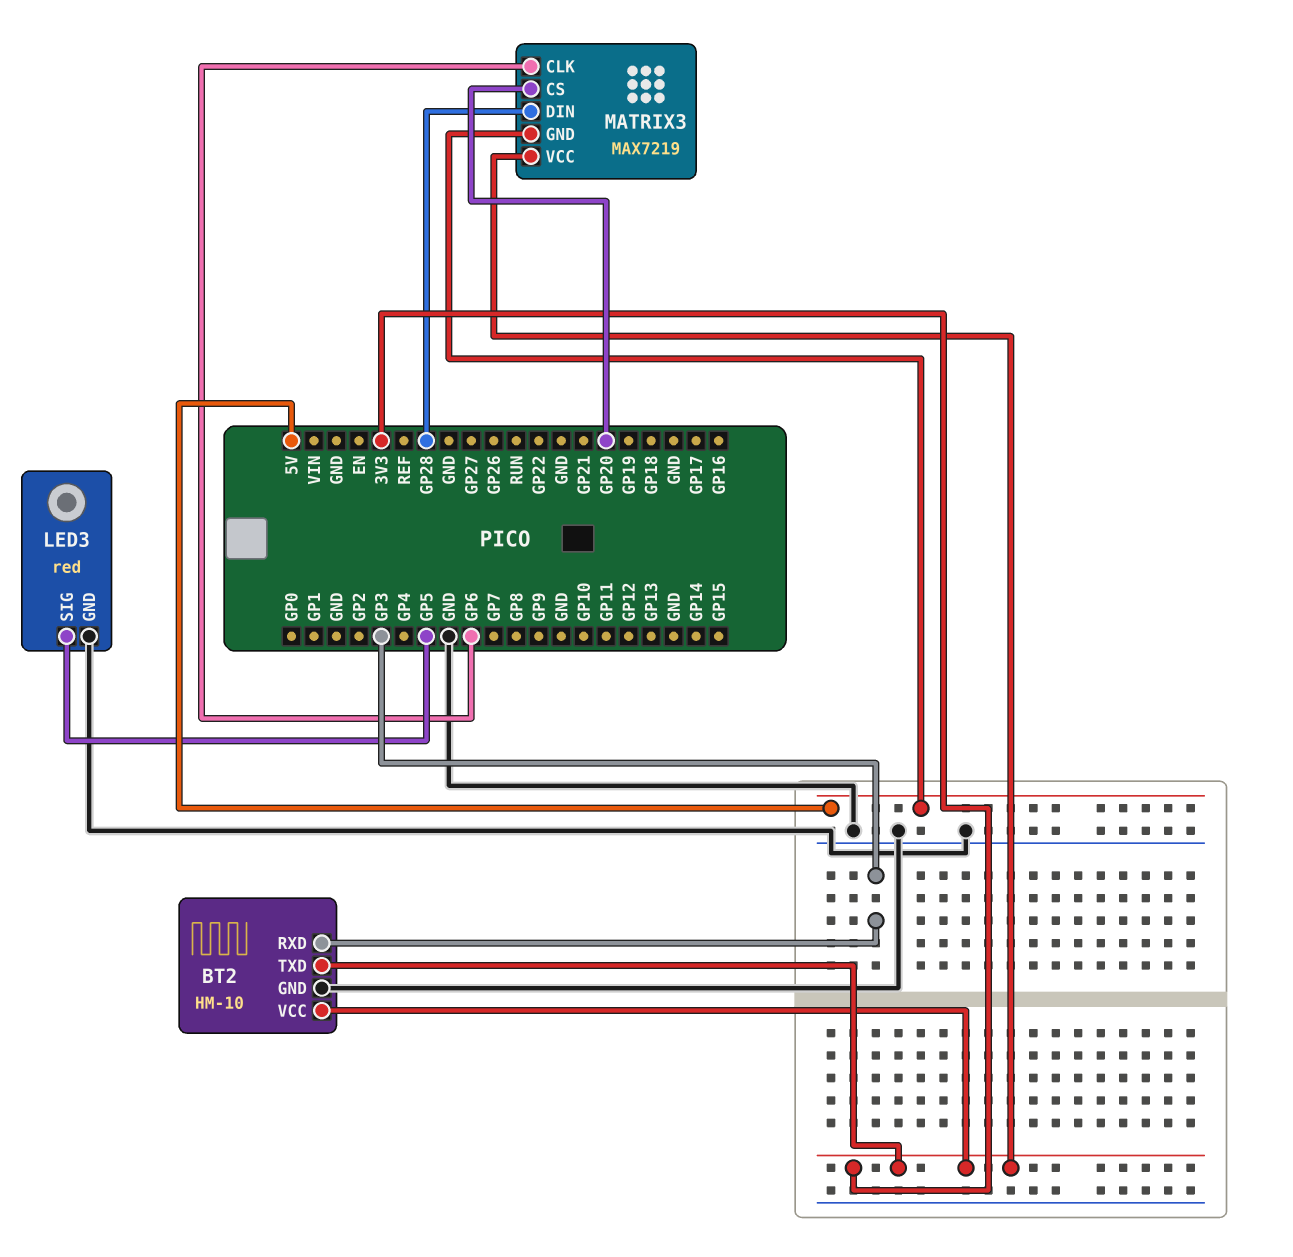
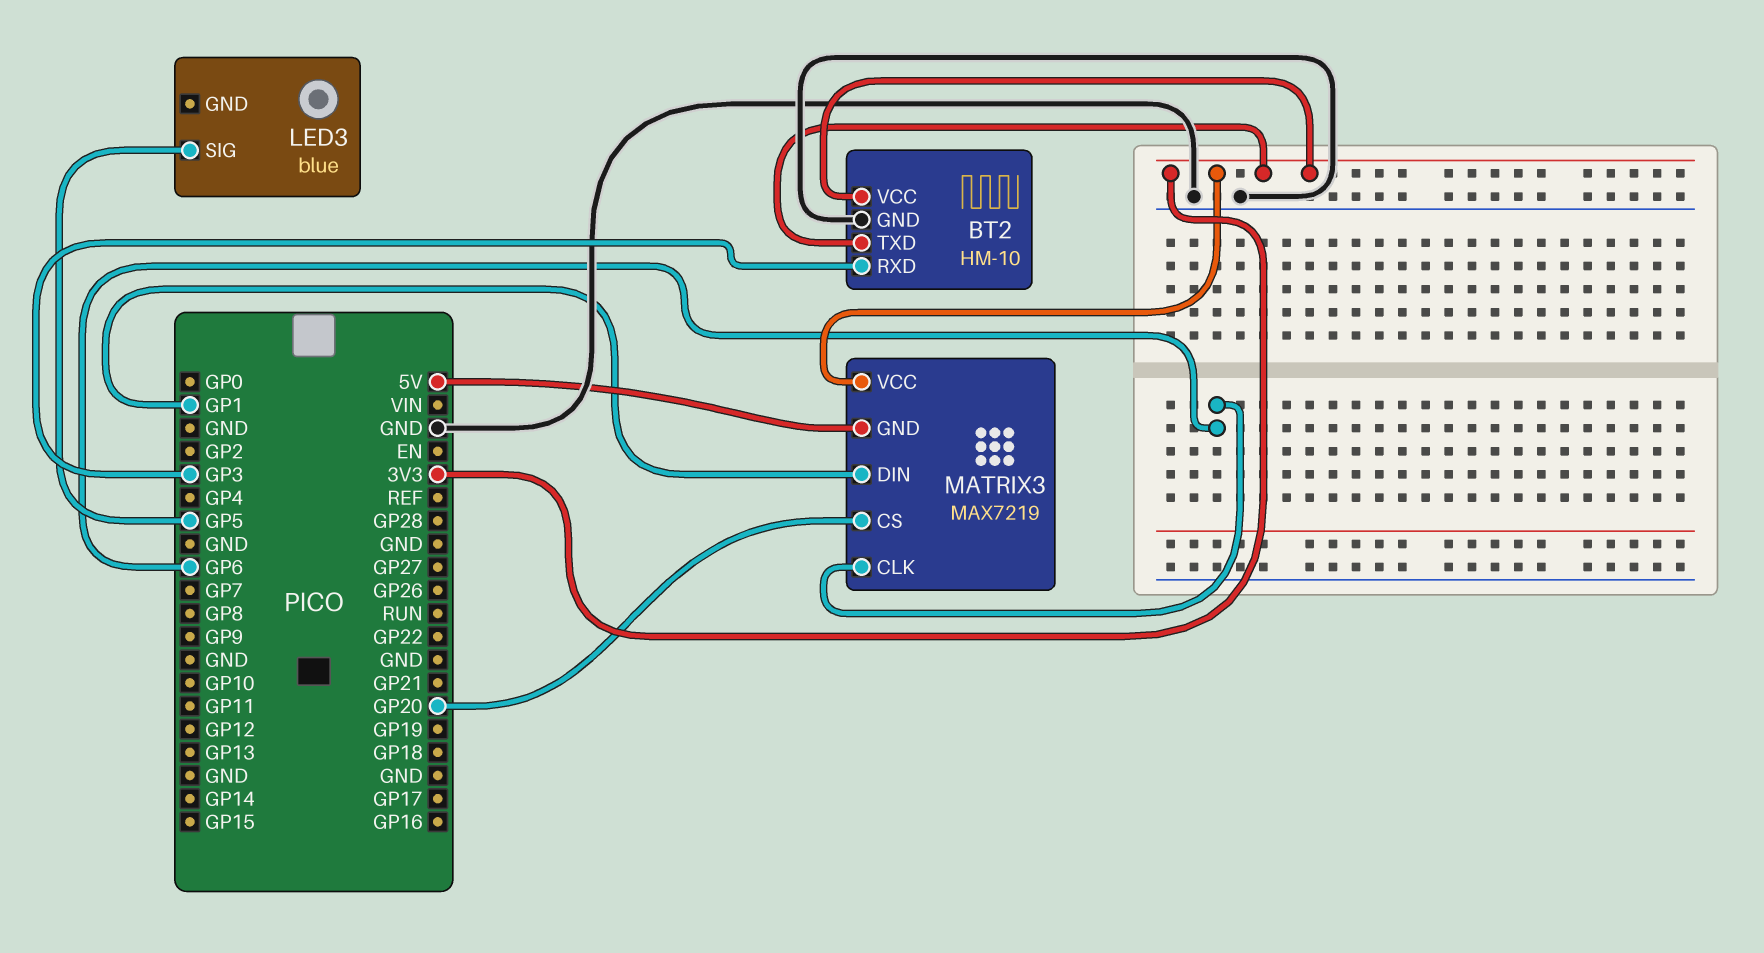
LED3: red -> blue
LED3 pin GND: GND -> none
MATRIX3 pin DIN: GP28 -> GP1

